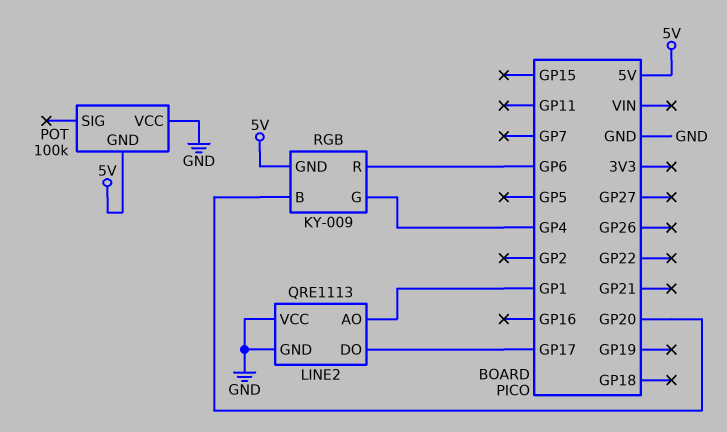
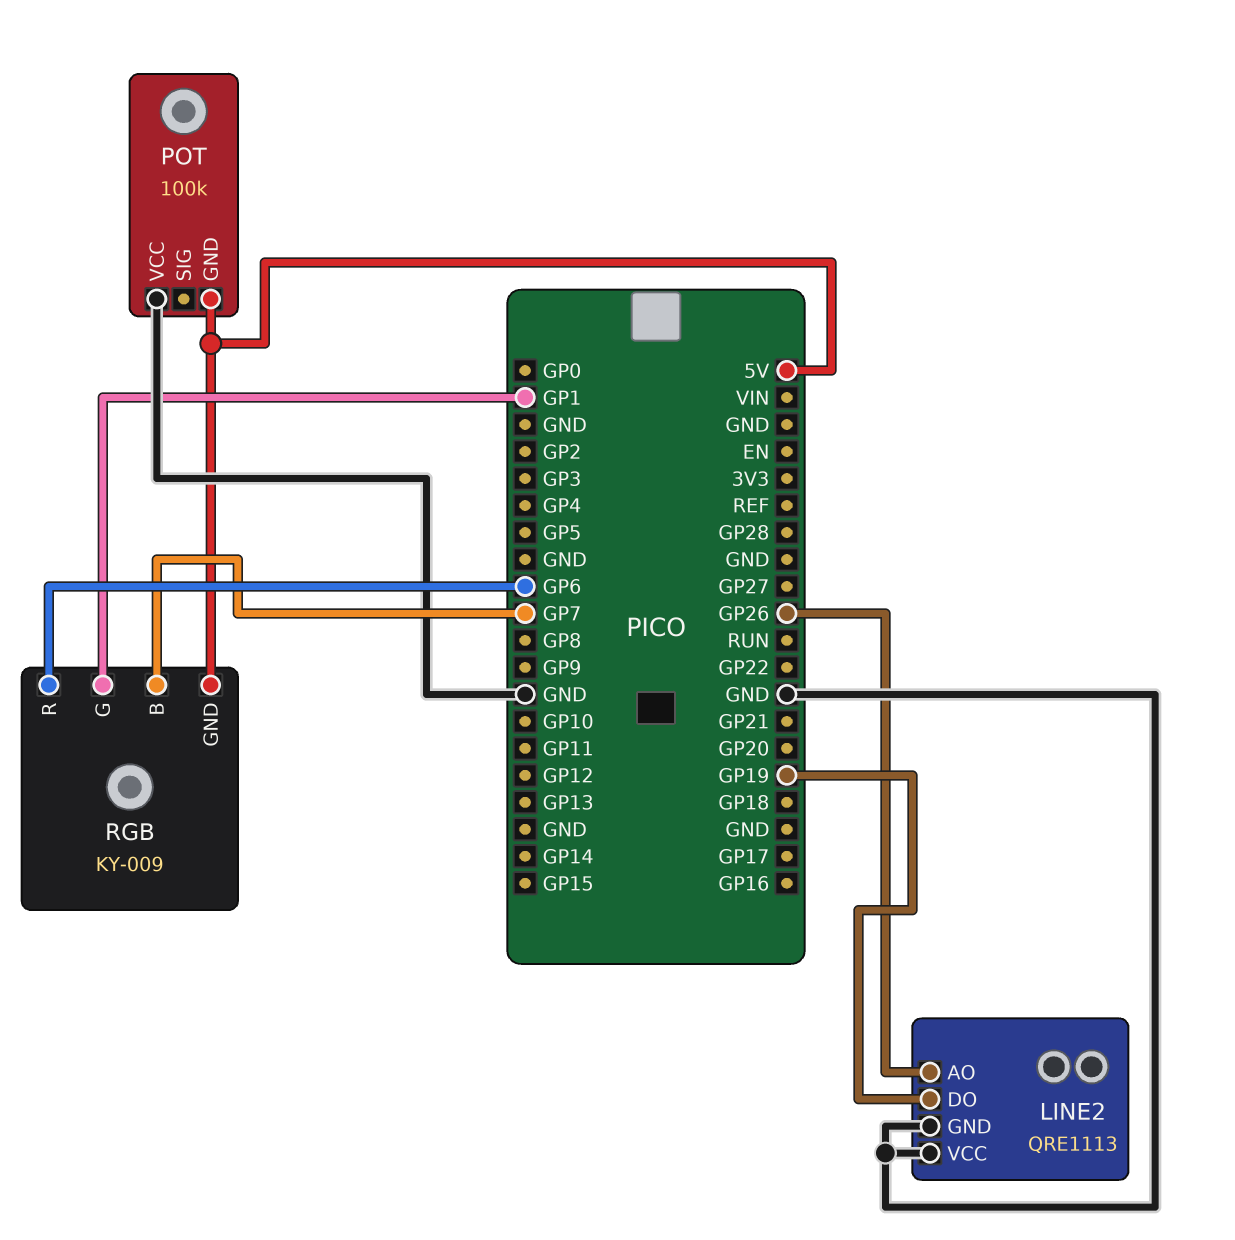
LINE2 pin AO: GP1 -> GP26
LINE2 pin DO: GP17 -> GP19
RGB pin B: GP20 -> GP7
RGB pin G: GP4 -> GP1

